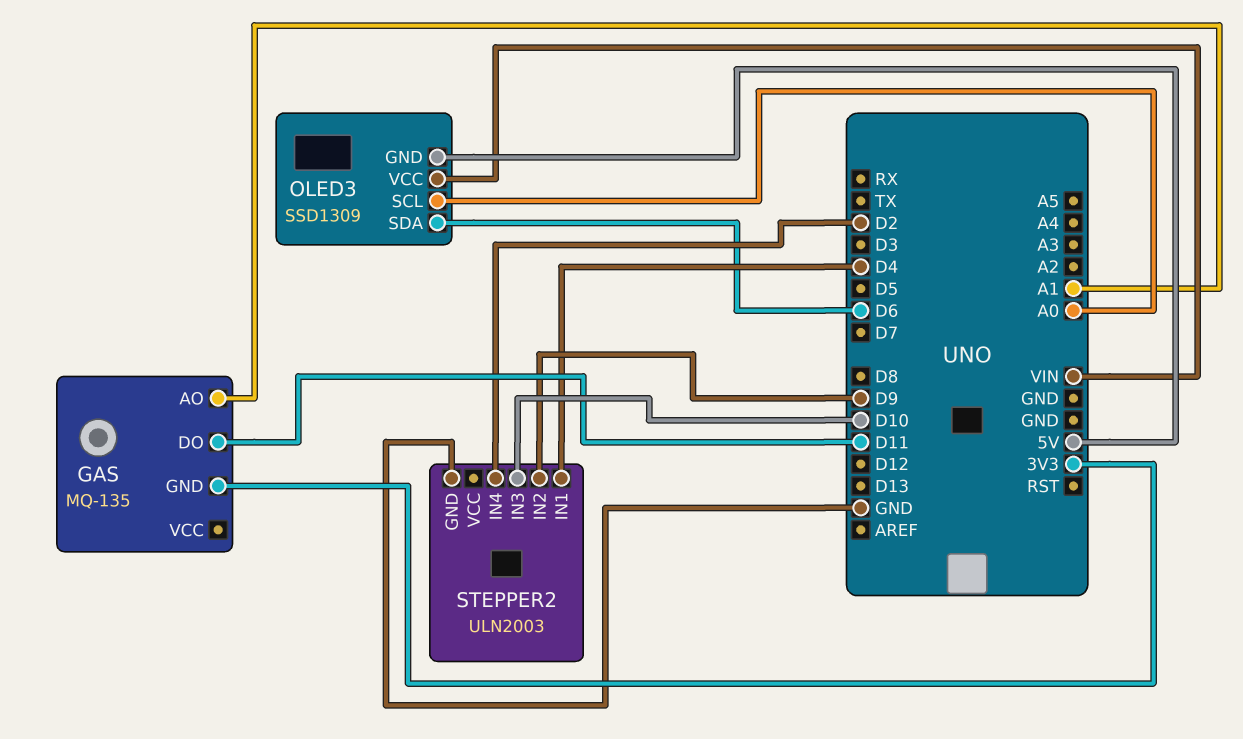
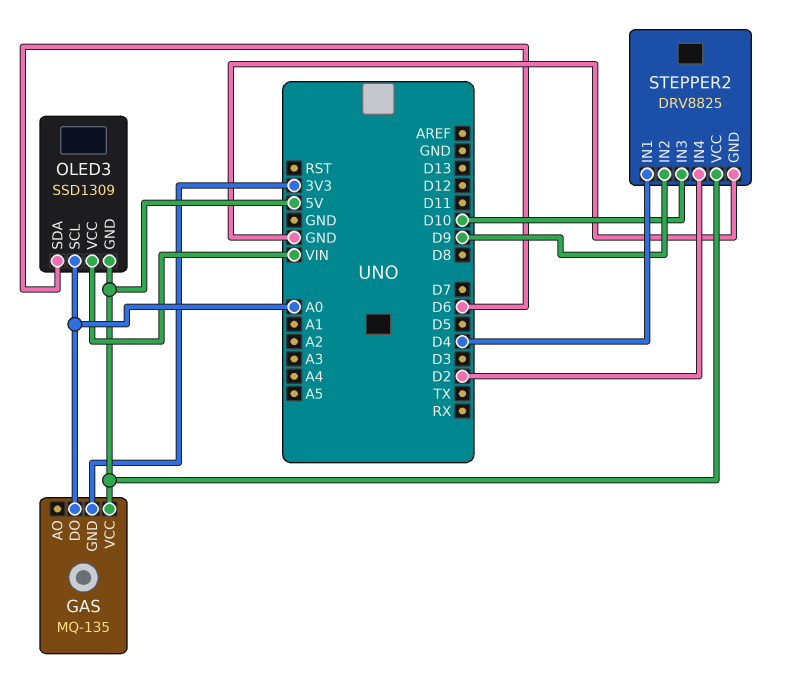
GAS pin AO: A1 -> none
GAS pin DO: D11 -> A0
GAS pin VCC: none -> 5V
STEPPER2: ULN2003 -> DRV8825
STEPPER2 pin VCC: none -> 5V

